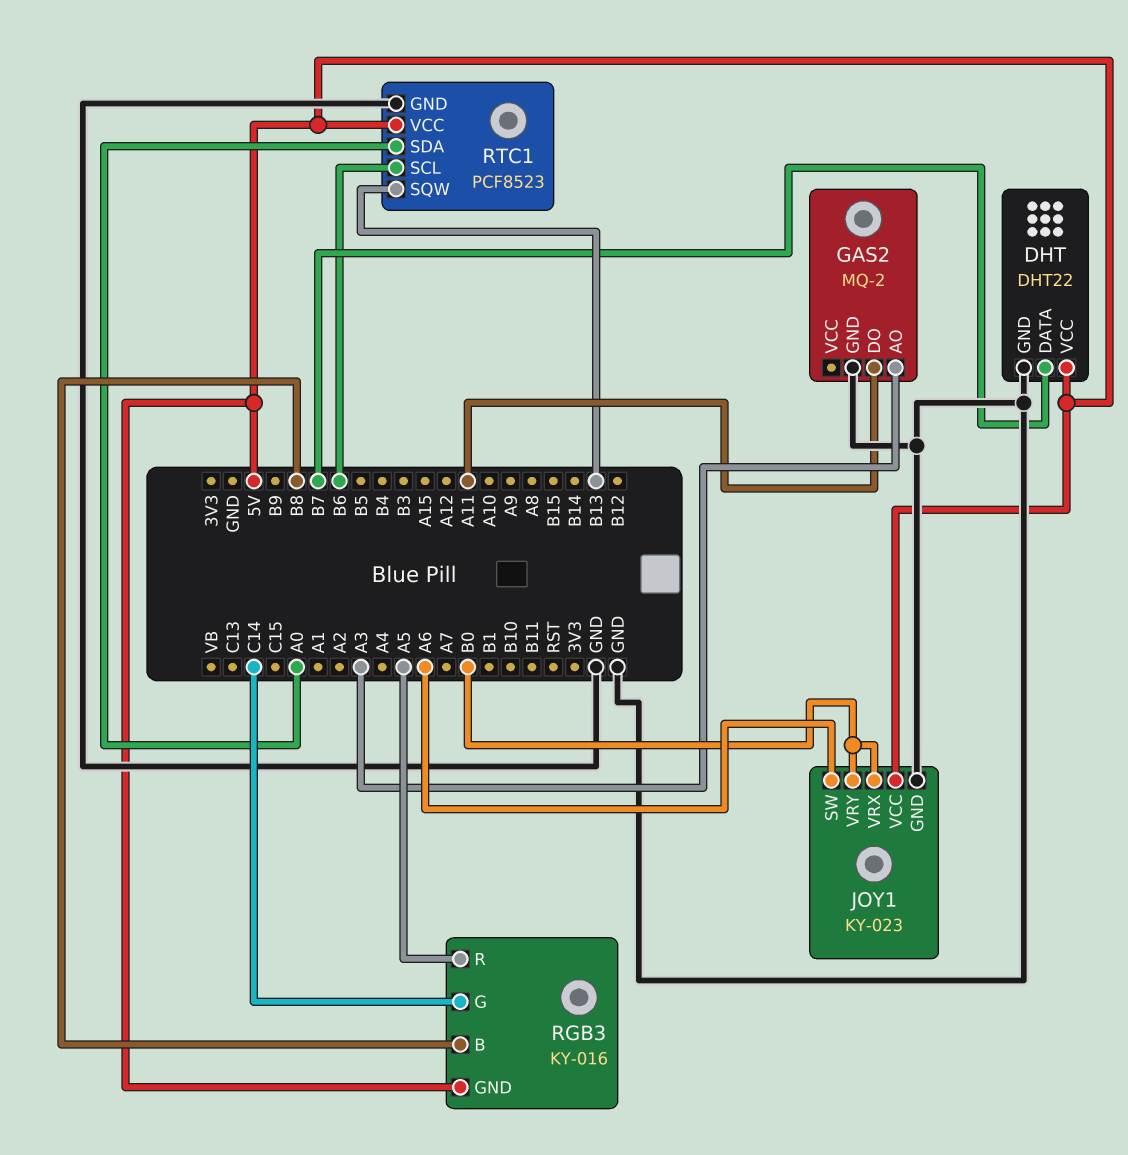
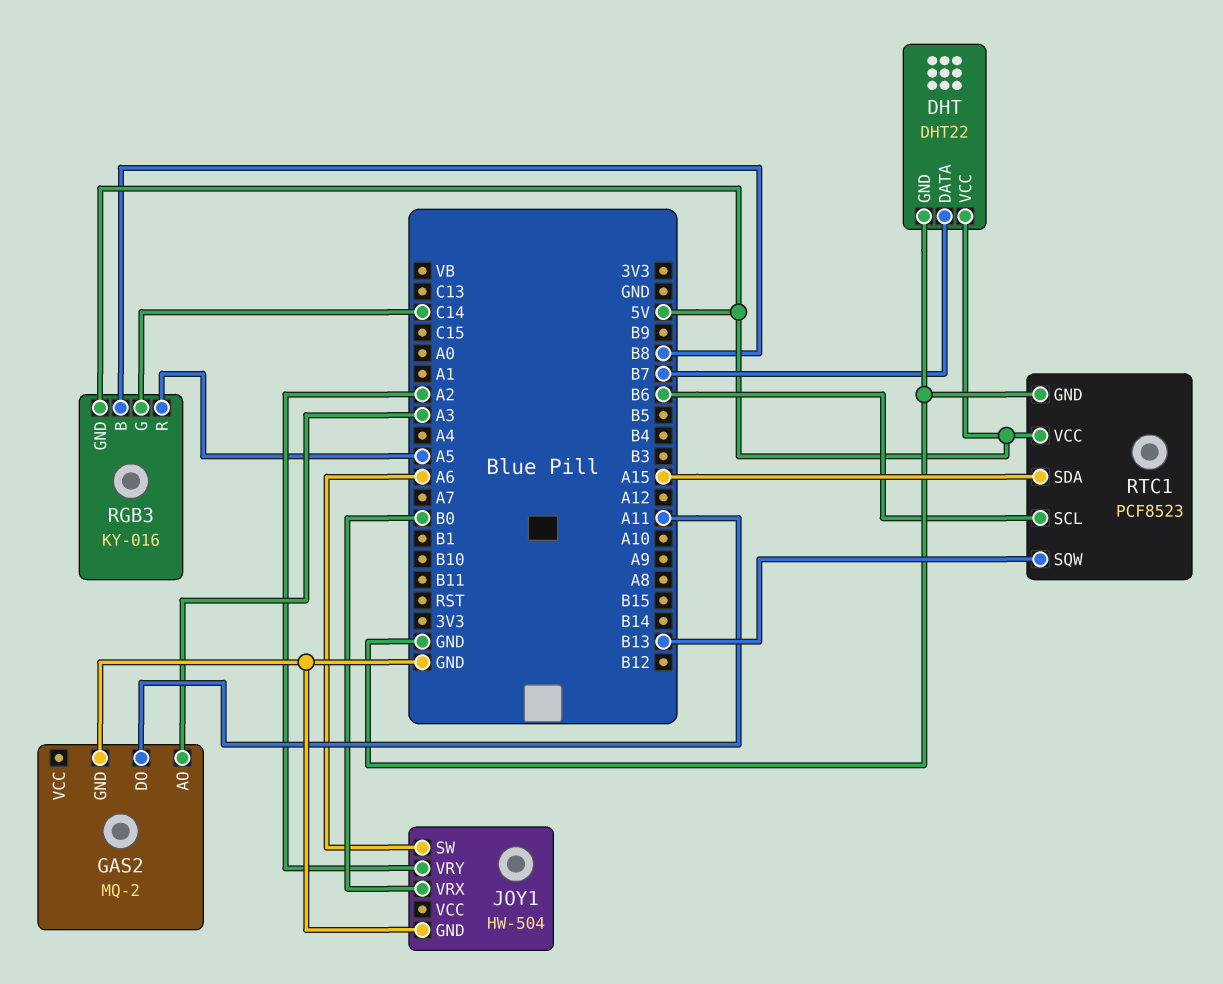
JOY1: KY-023 -> HW-504
JOY1 pin VCC: 5V -> none
JOY1 pin VRY: B0 -> A2
RTC1 pin SDA: A0 -> A15

